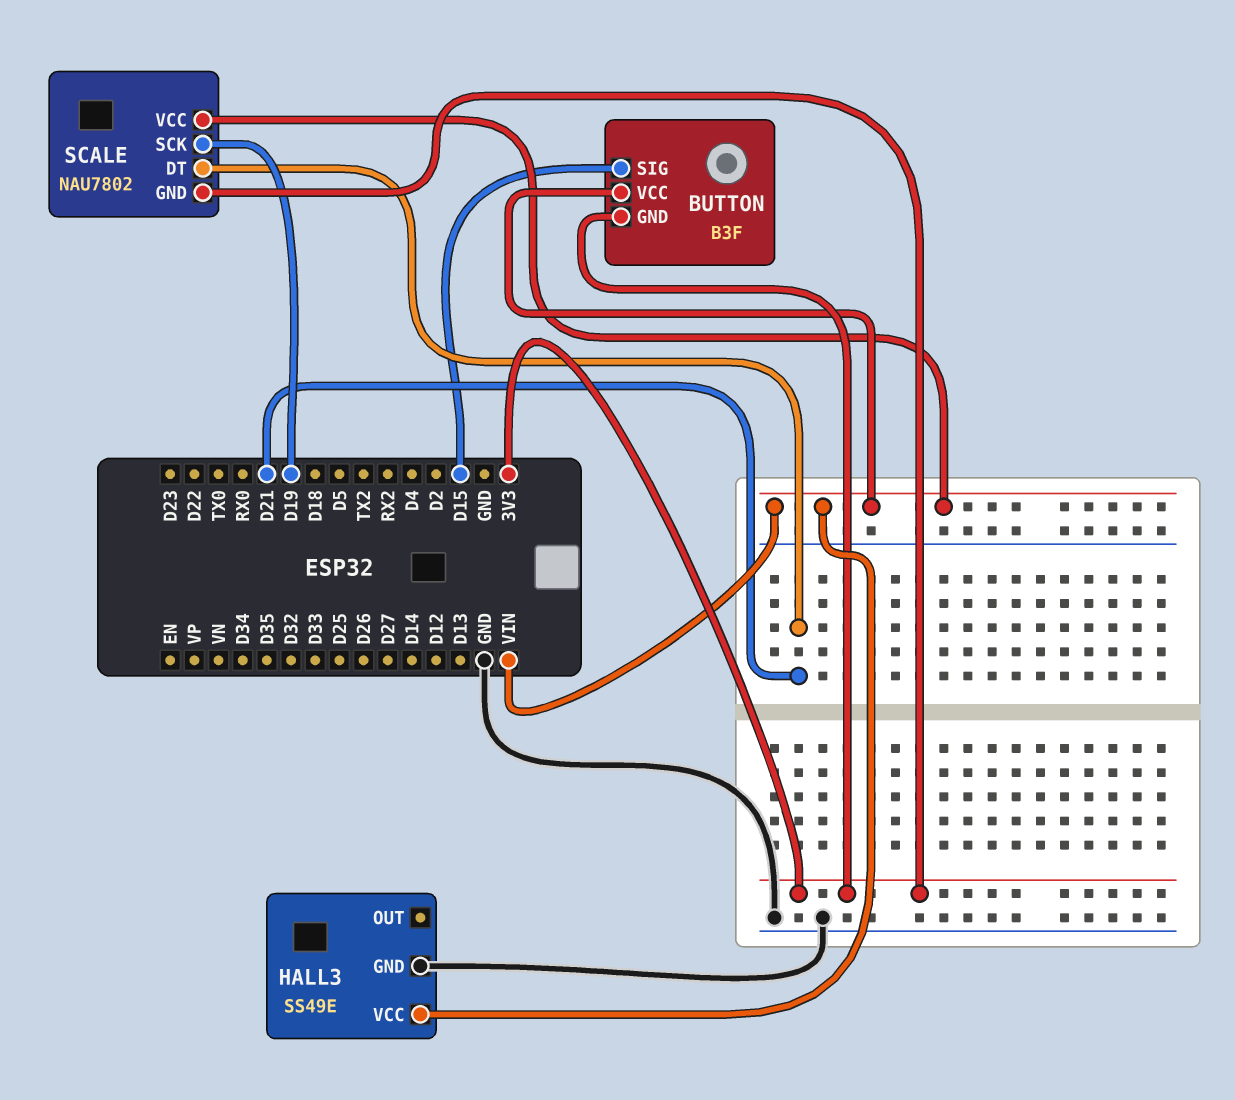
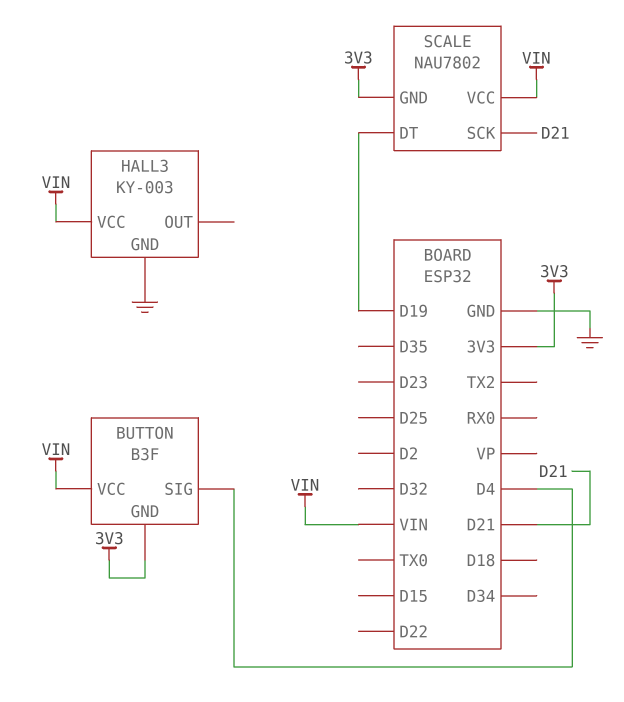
BUTTON pin SIG: D15 -> D4
HALL3: SS49E -> KY-003
SCALE pin DT: D21 -> D19
SCALE pin SCK: D19 -> D21

